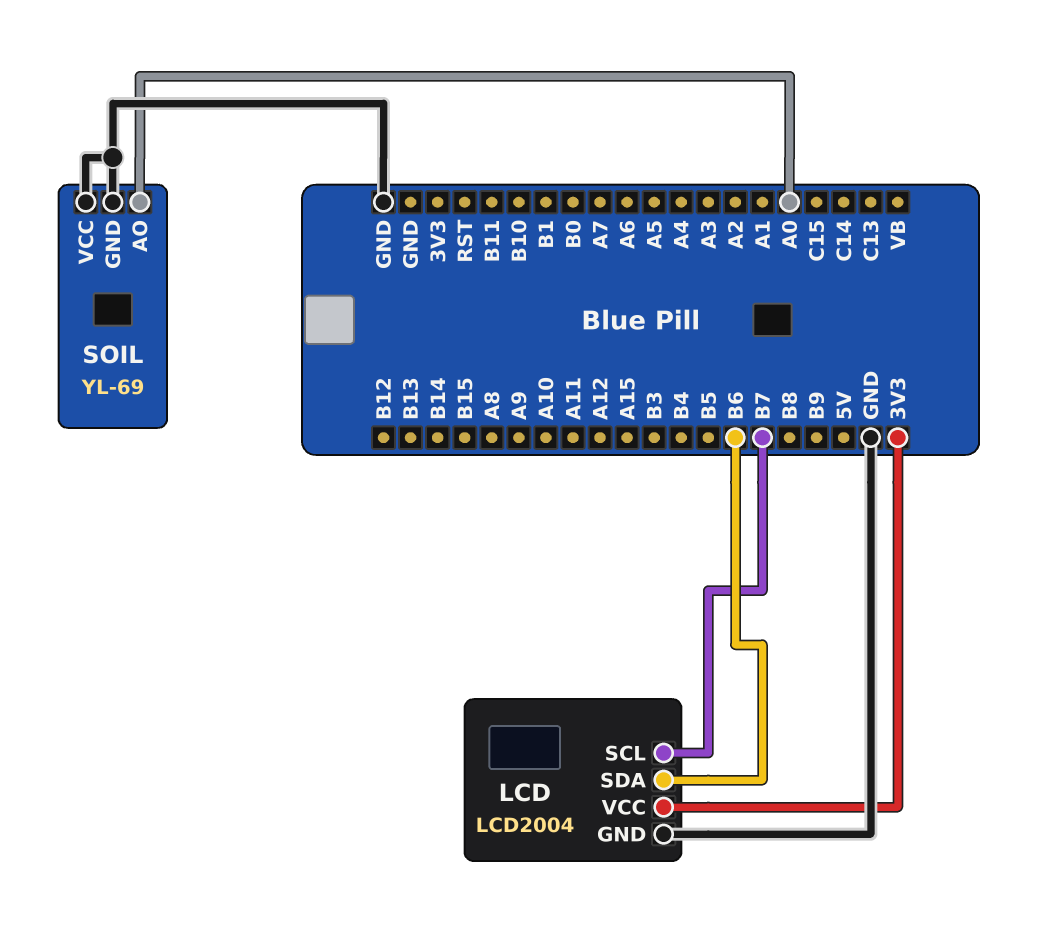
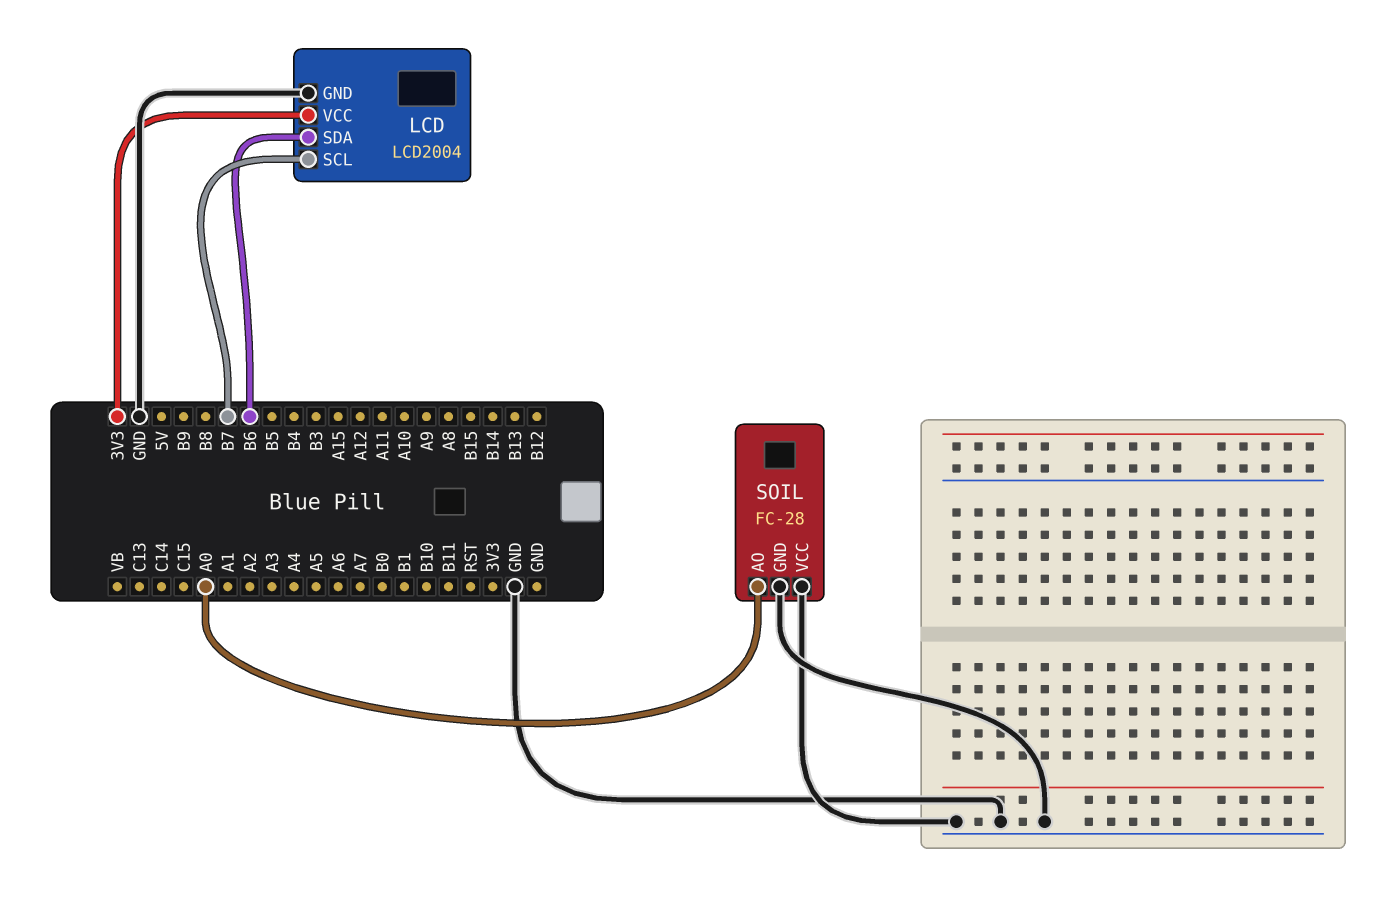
SOIL: YL-69 -> FC-28

